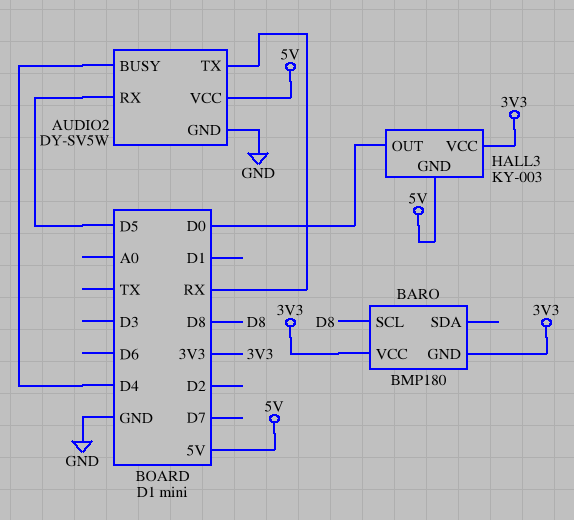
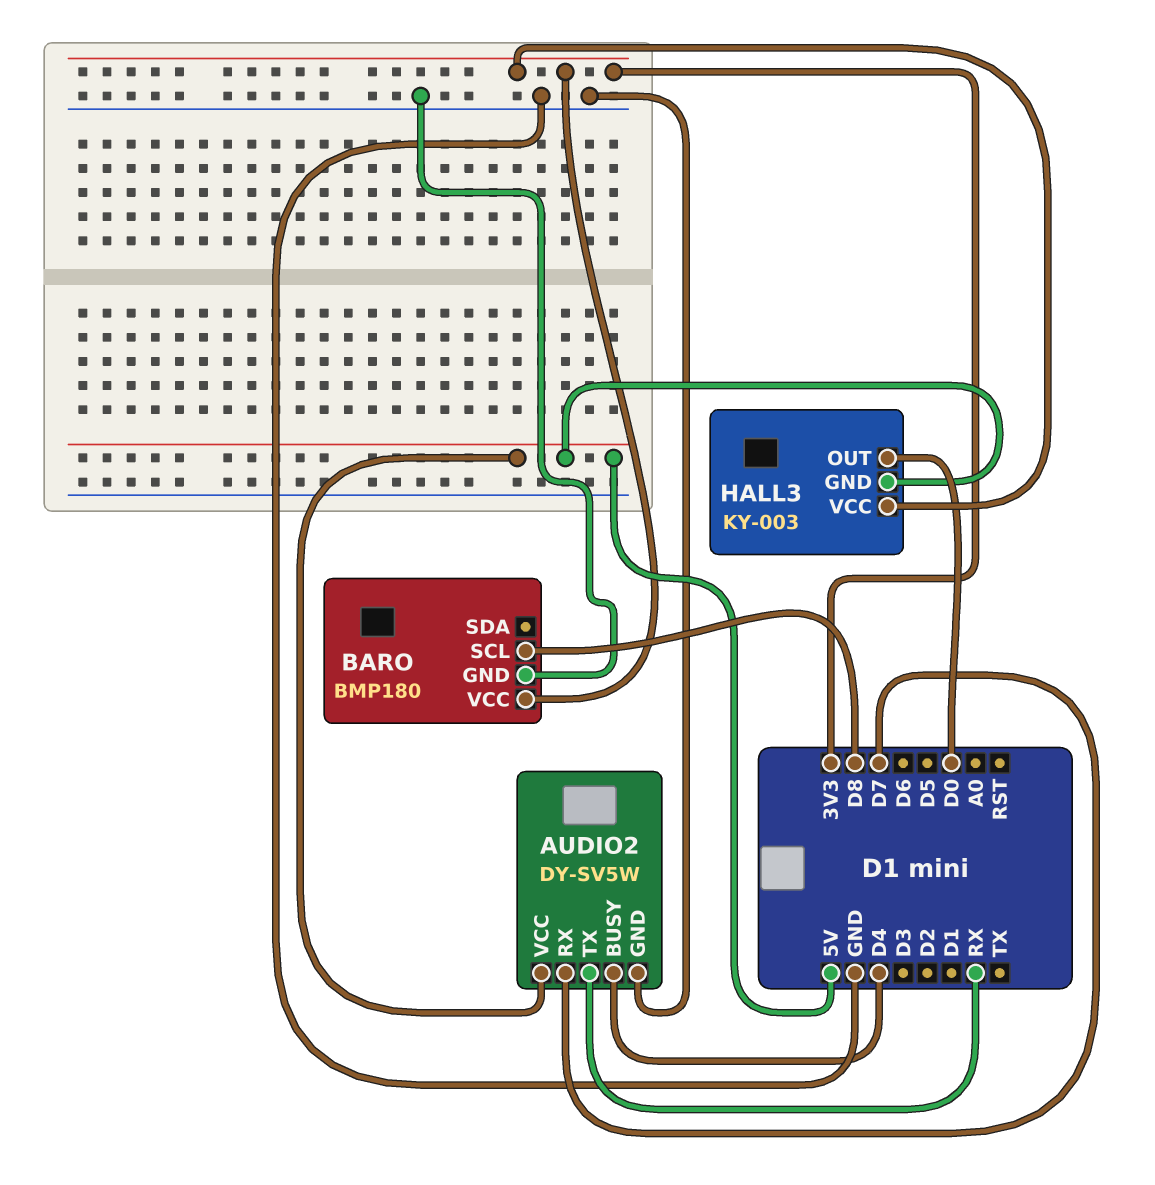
AUDIO2 pin RX: D5 -> D7
BARO pin GND: 3V3 -> GND

